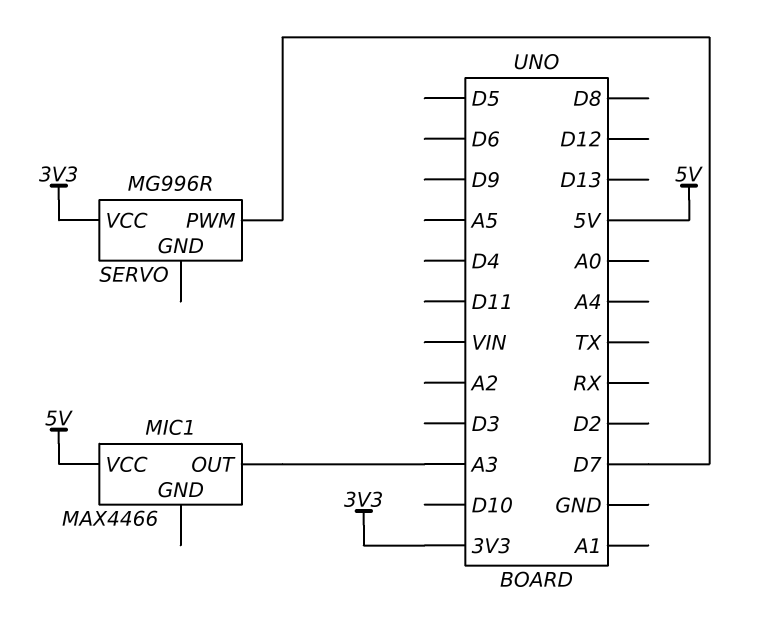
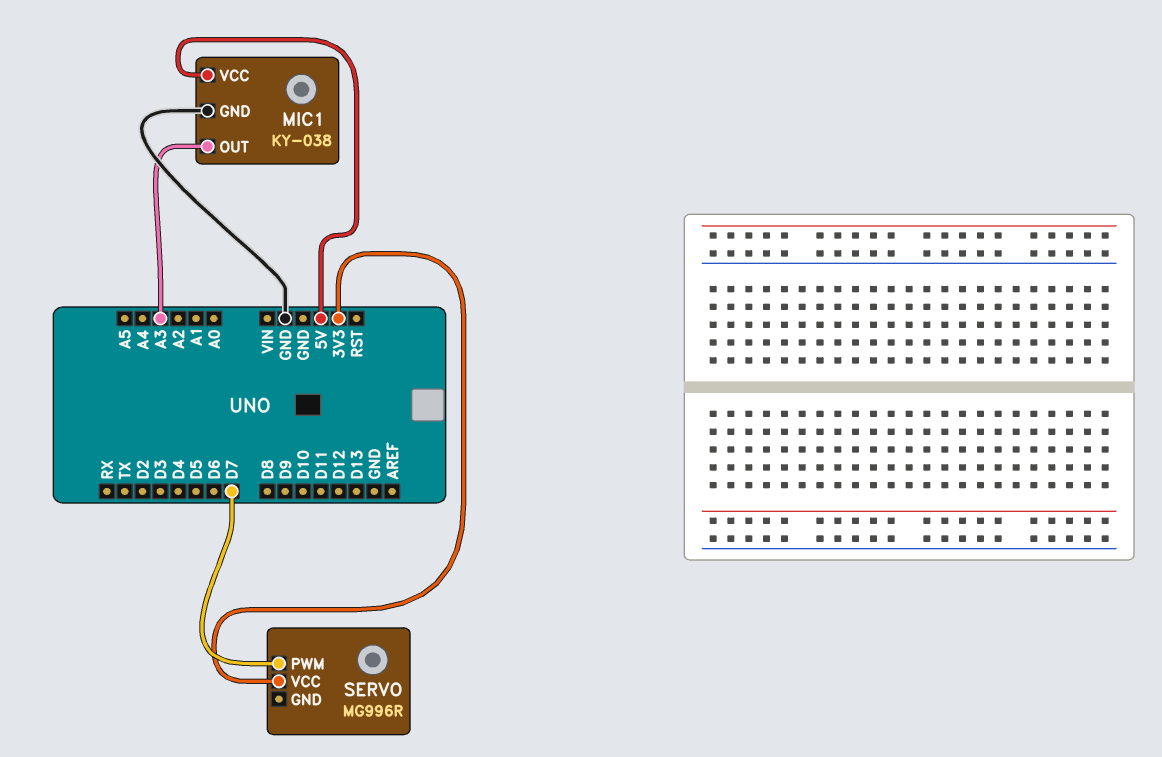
MIC1: MAX4466 -> KY-038
MIC1 pin GND: none -> GND

